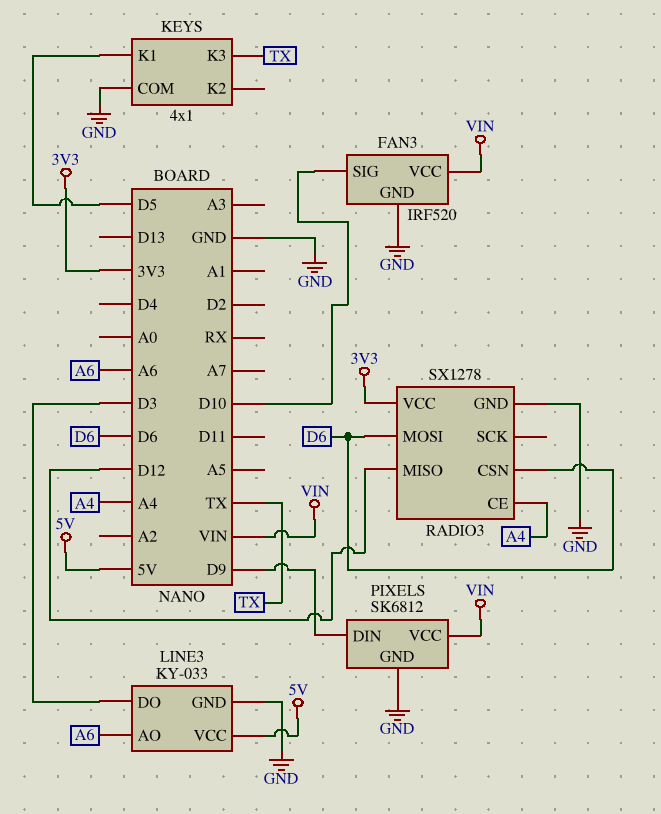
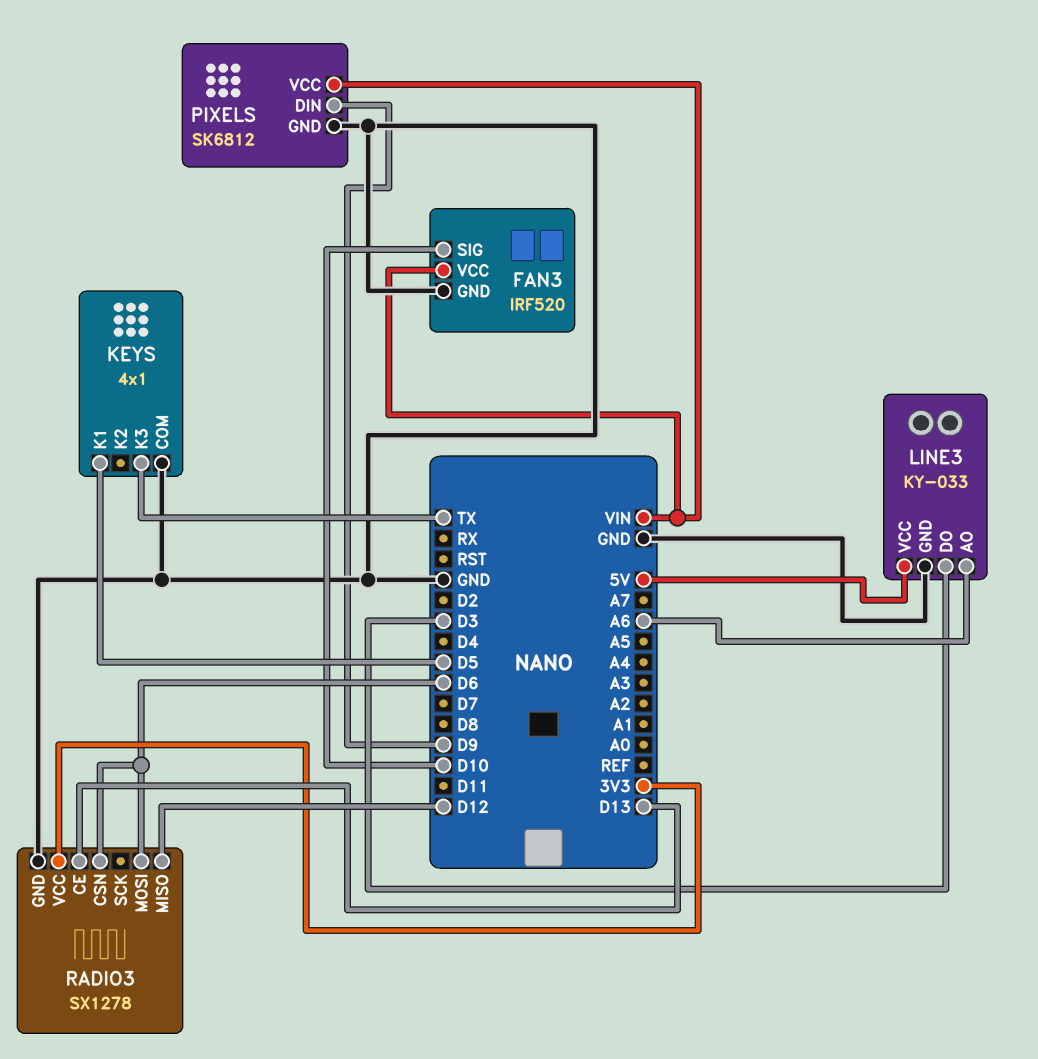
RADIO3 pin CE: A4 -> D13

